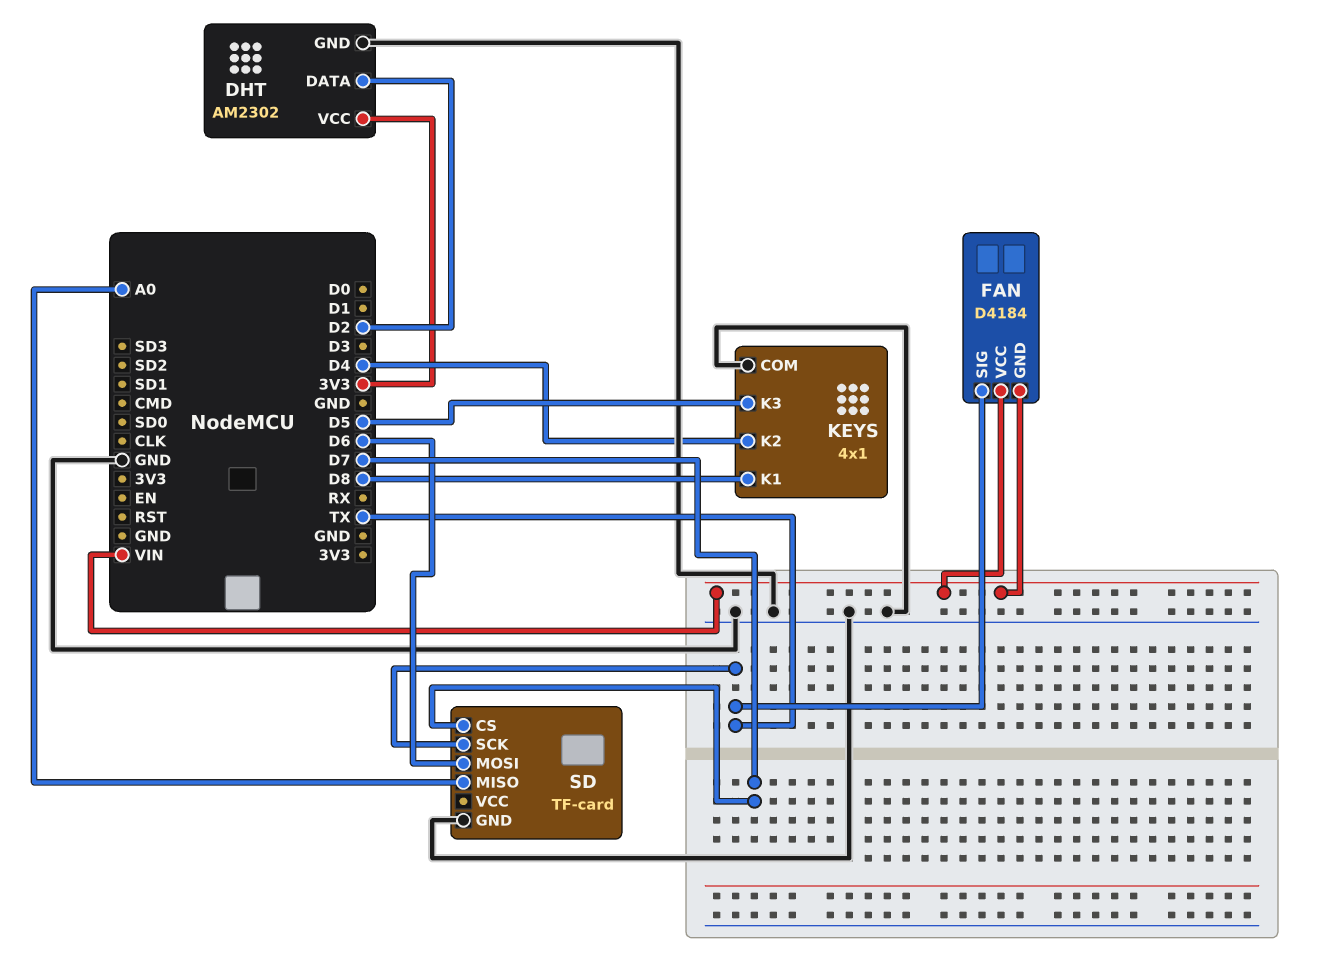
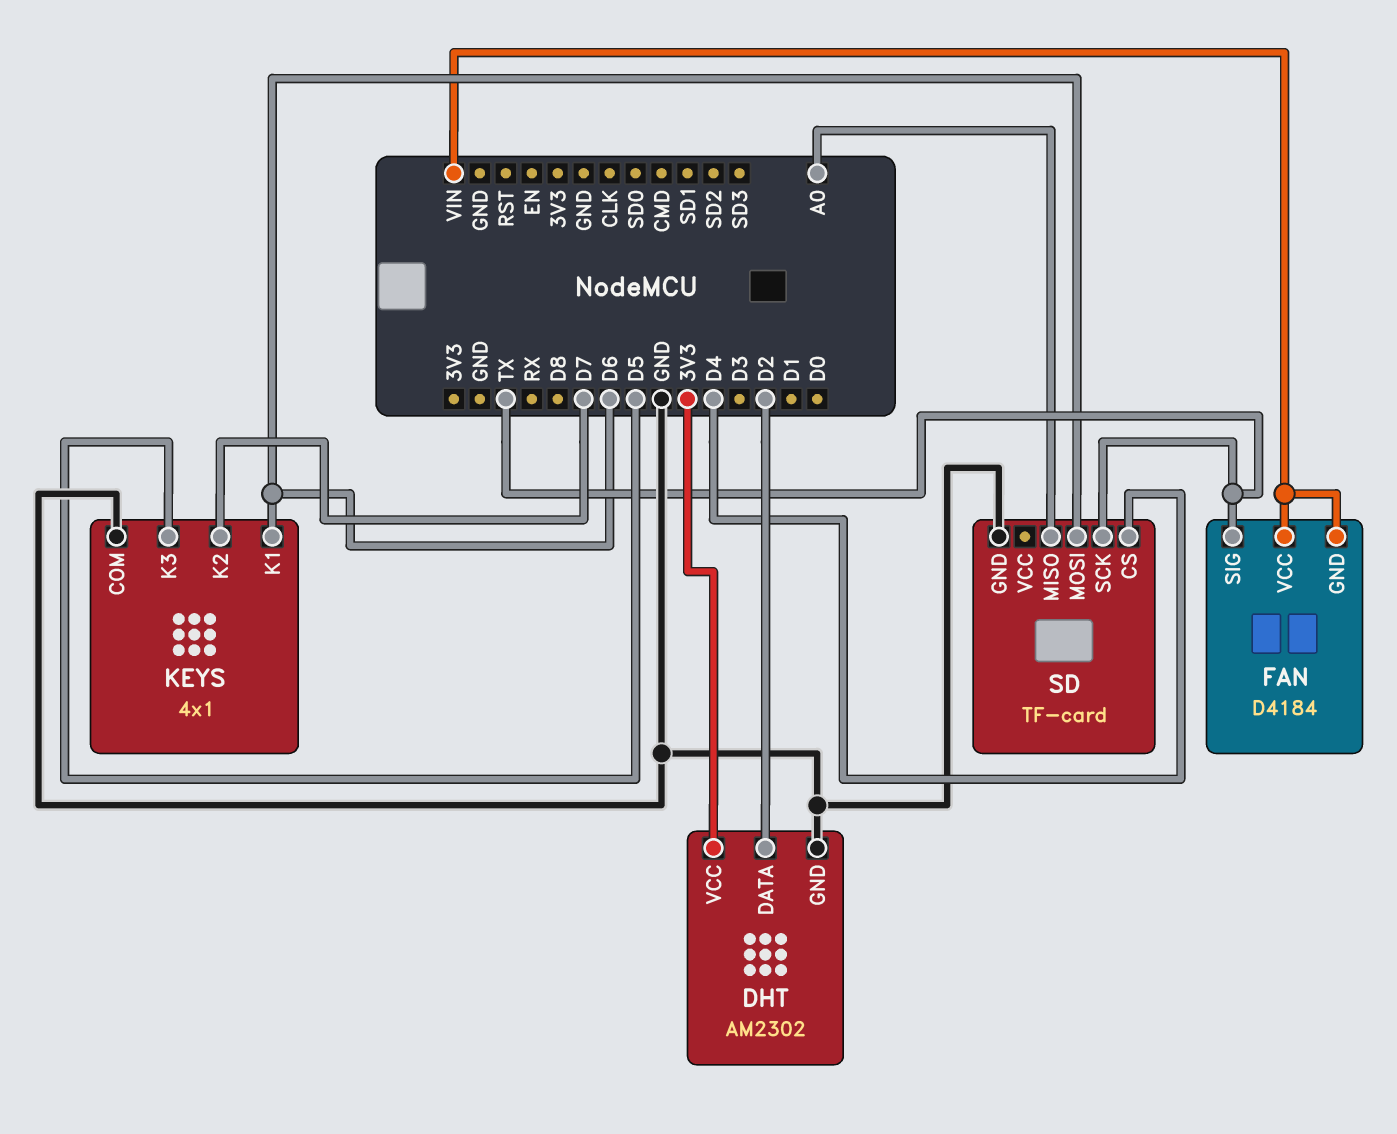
KEYS pin K1: D8 -> D6
KEYS pin K2: D4 -> D7
SD pin CS: D7 -> D4

